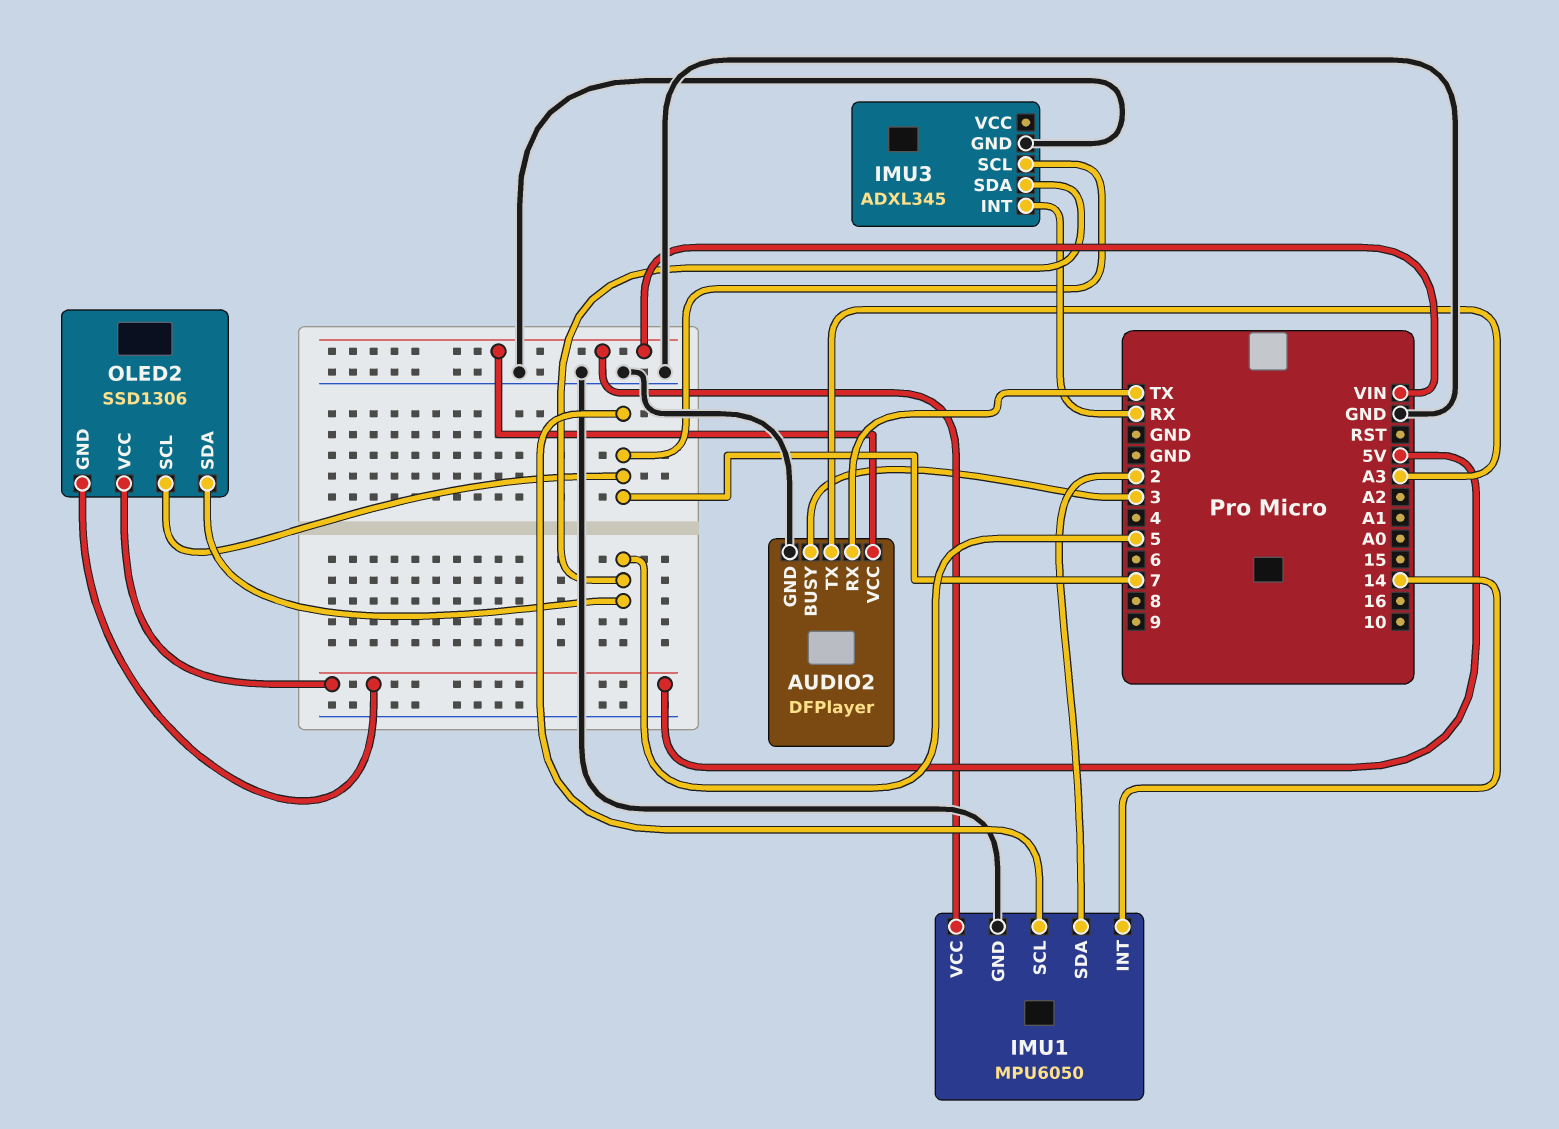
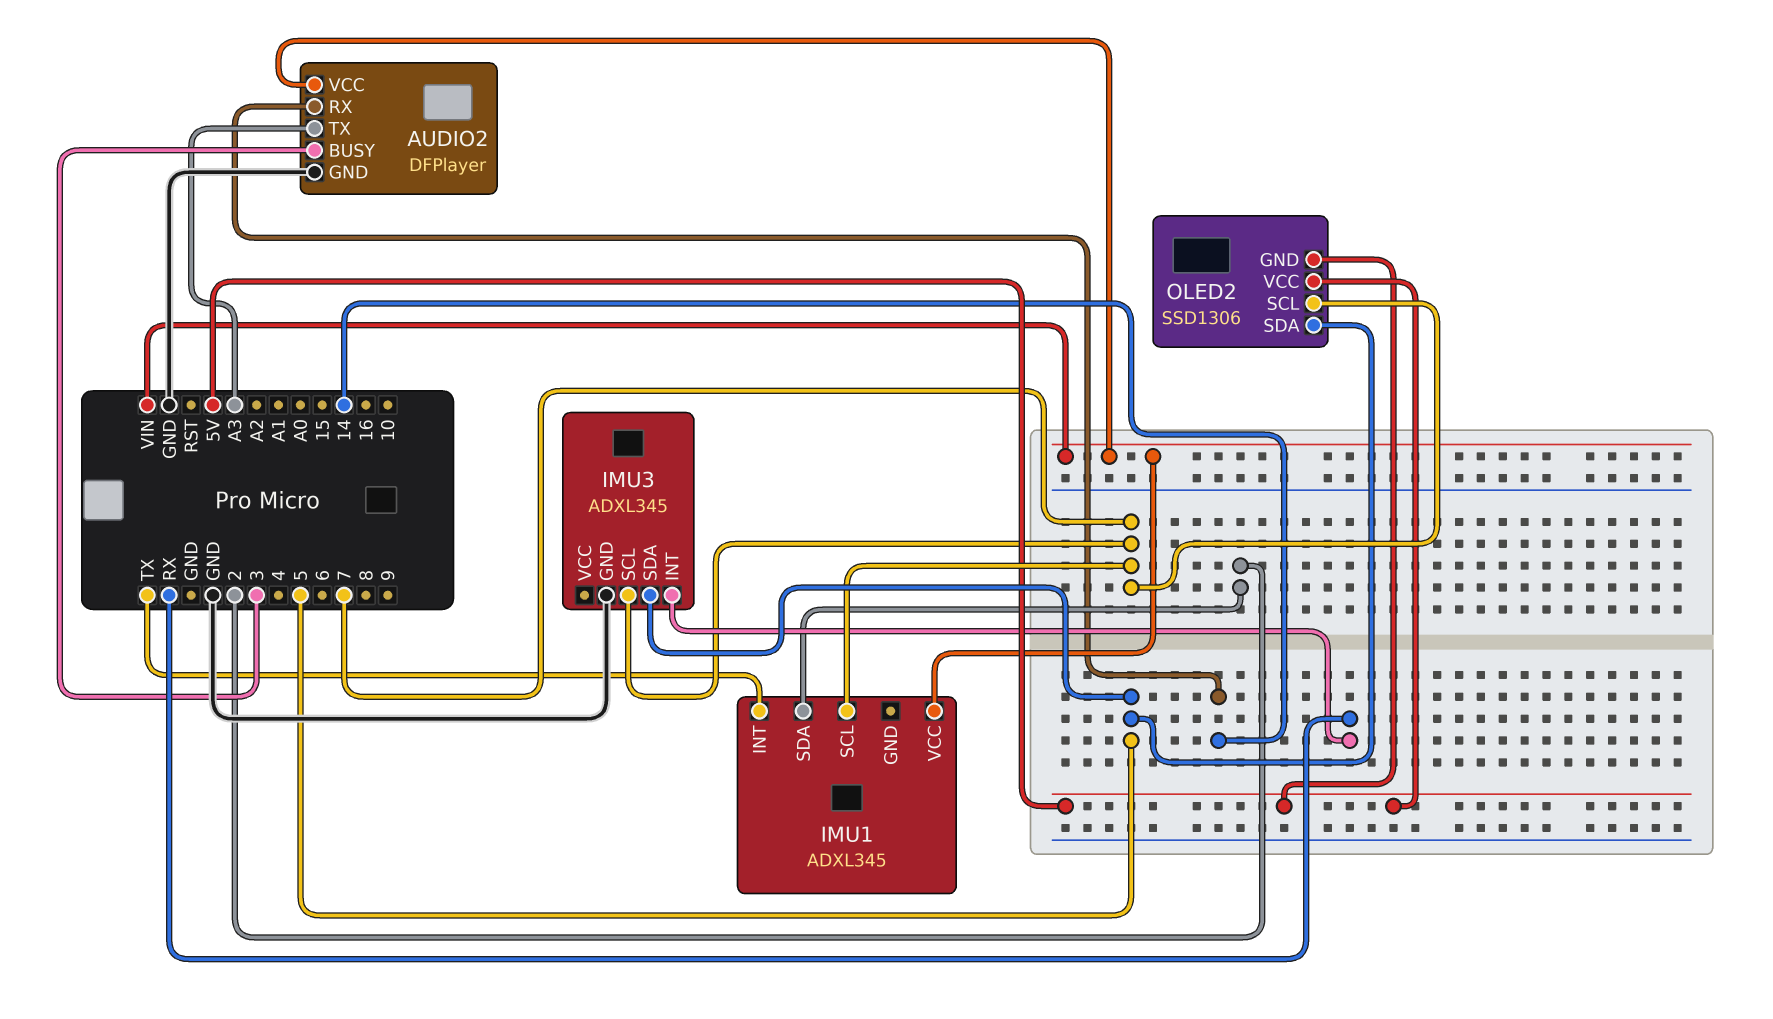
AUDIO2 pin RX: TX -> 14
IMU1: MPU6050 -> ADXL345
IMU1 pin GND: GND -> none
IMU1 pin INT: 14 -> TX

